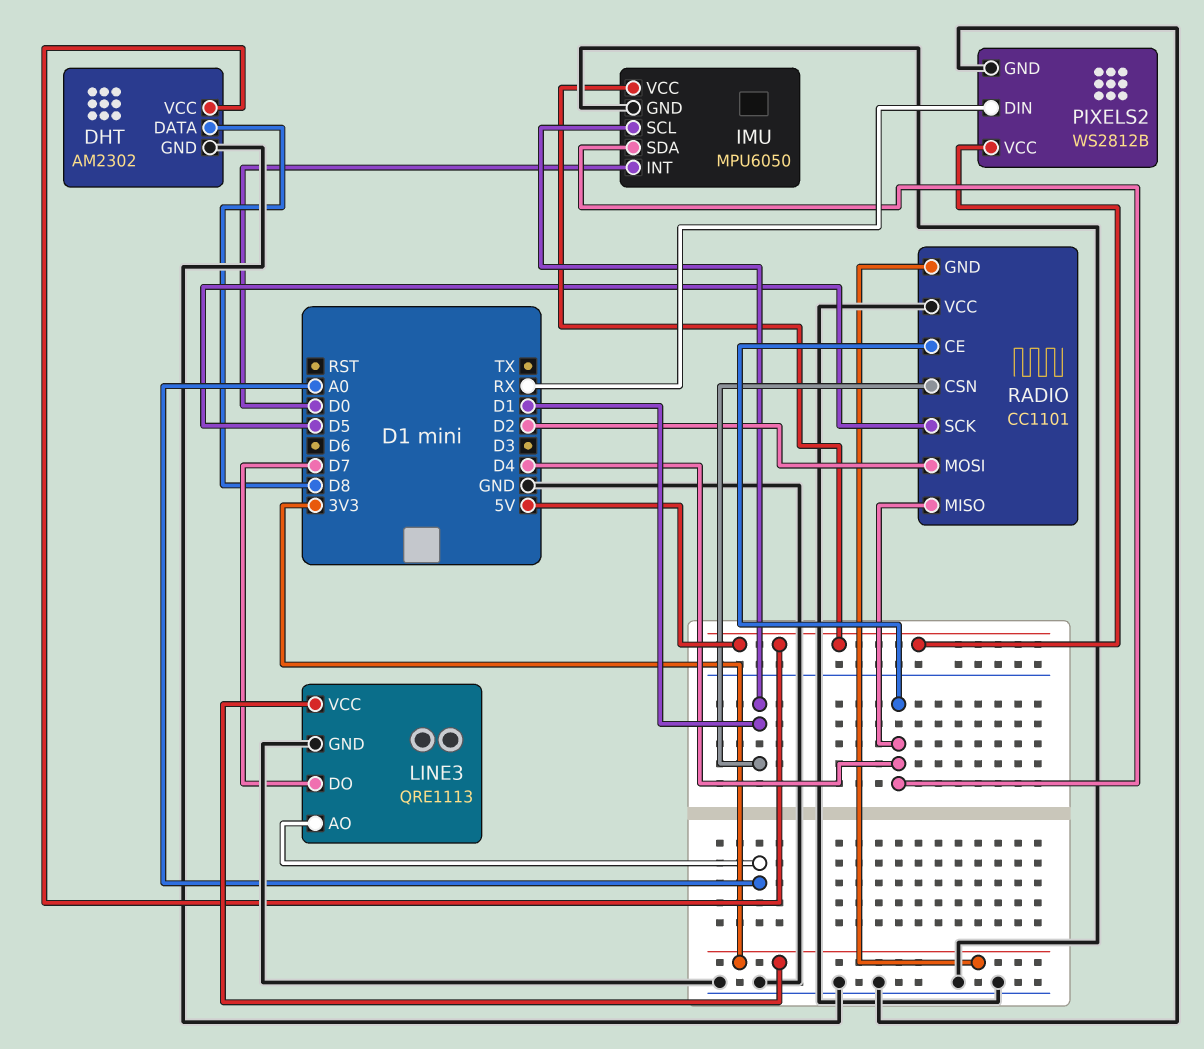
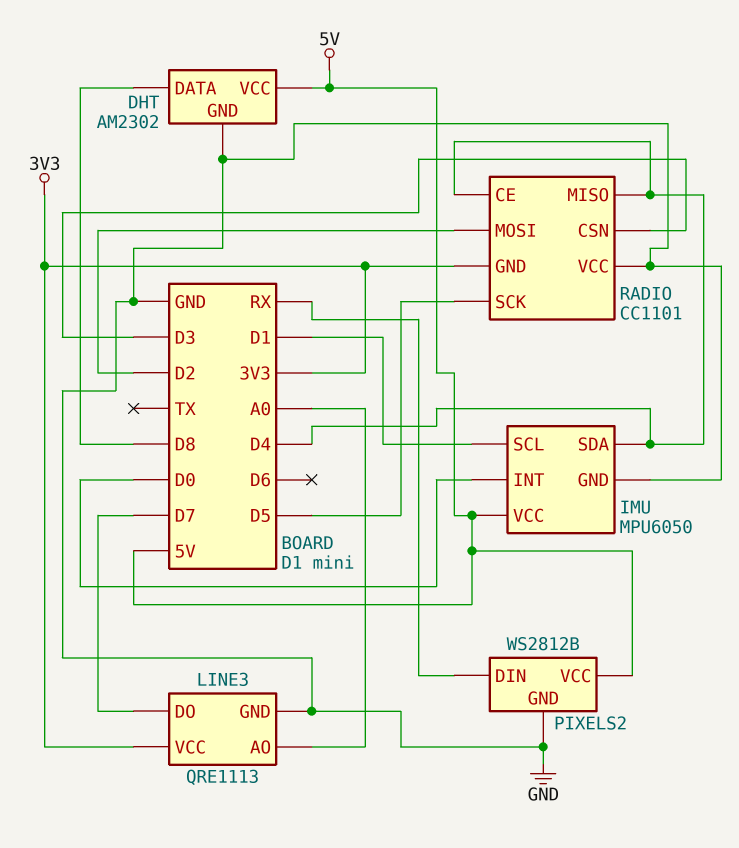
RADIO pin CSN: D1 -> D3

